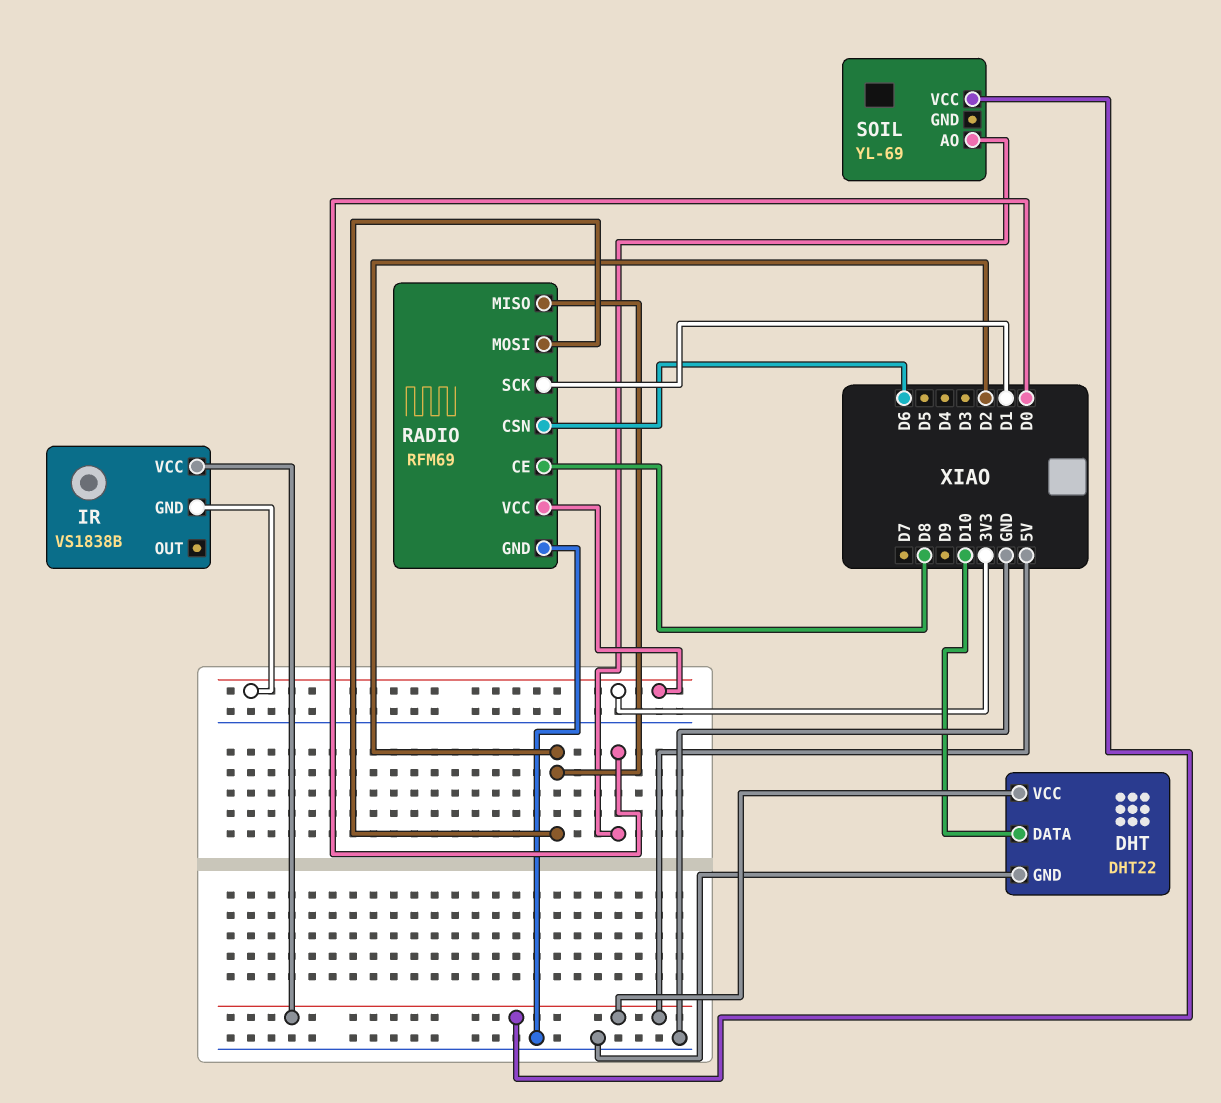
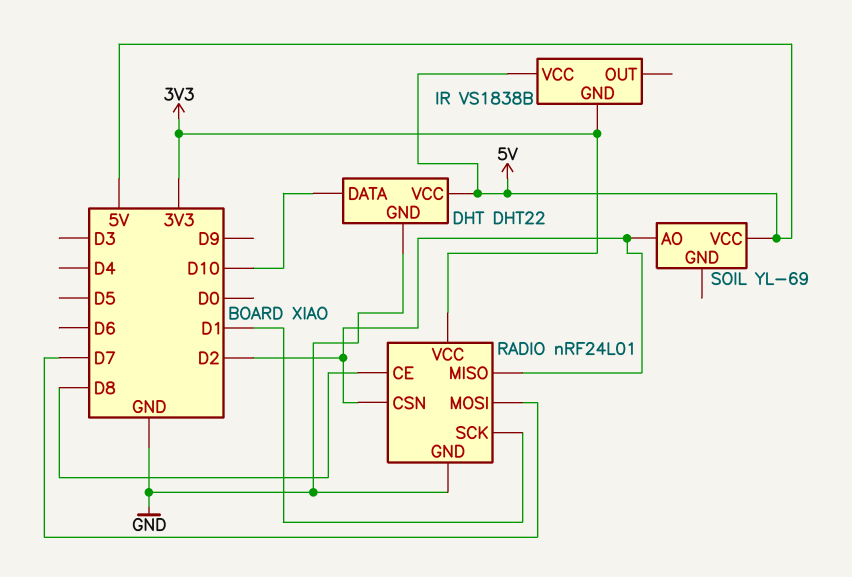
RADIO: RFM69 -> nRF24L01
RADIO pin CSN: D6 -> D2
RADIO pin MOSI: D2 -> D7
SOIL pin AO: D0 -> D2

